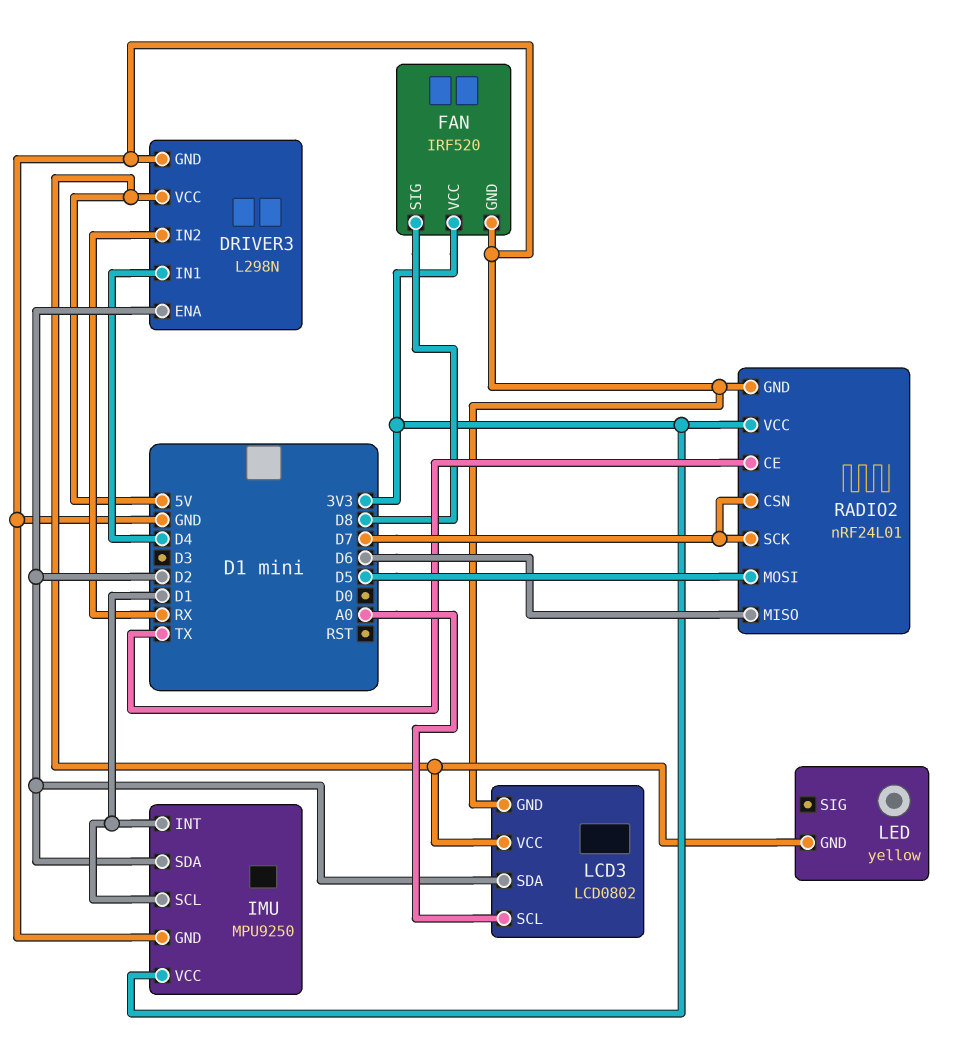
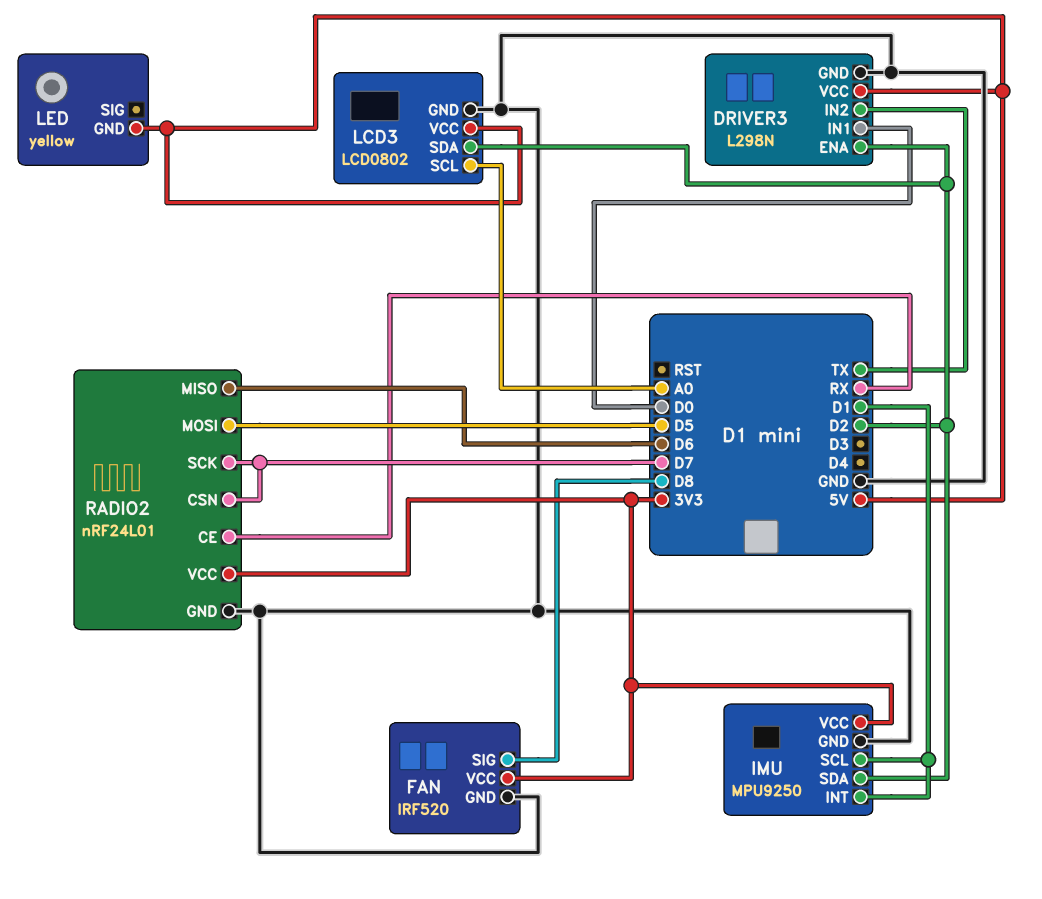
DRIVER3 pin IN1: D4 -> D0
DRIVER3 pin IN2: RX -> TX
RADIO2 pin CE: TX -> RX

